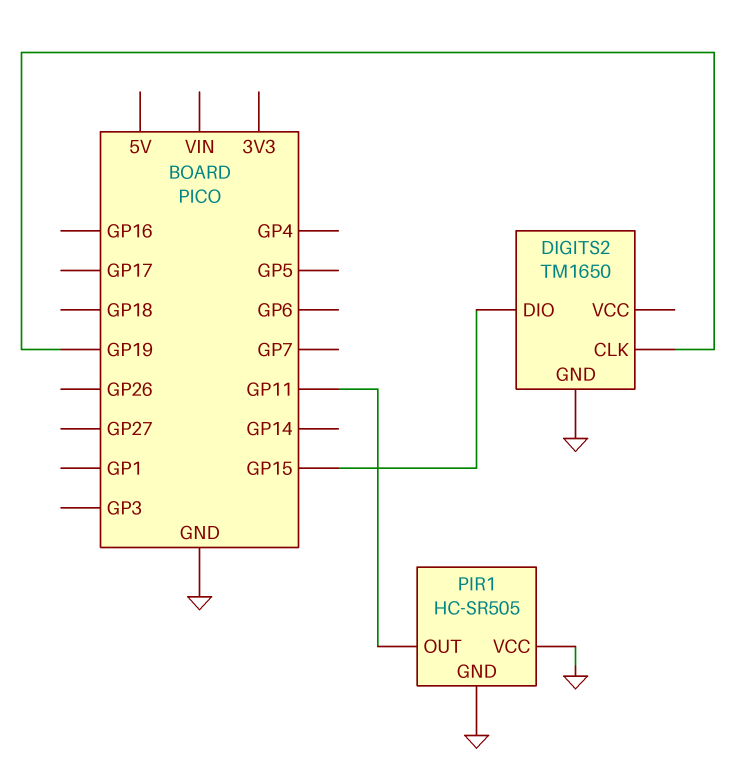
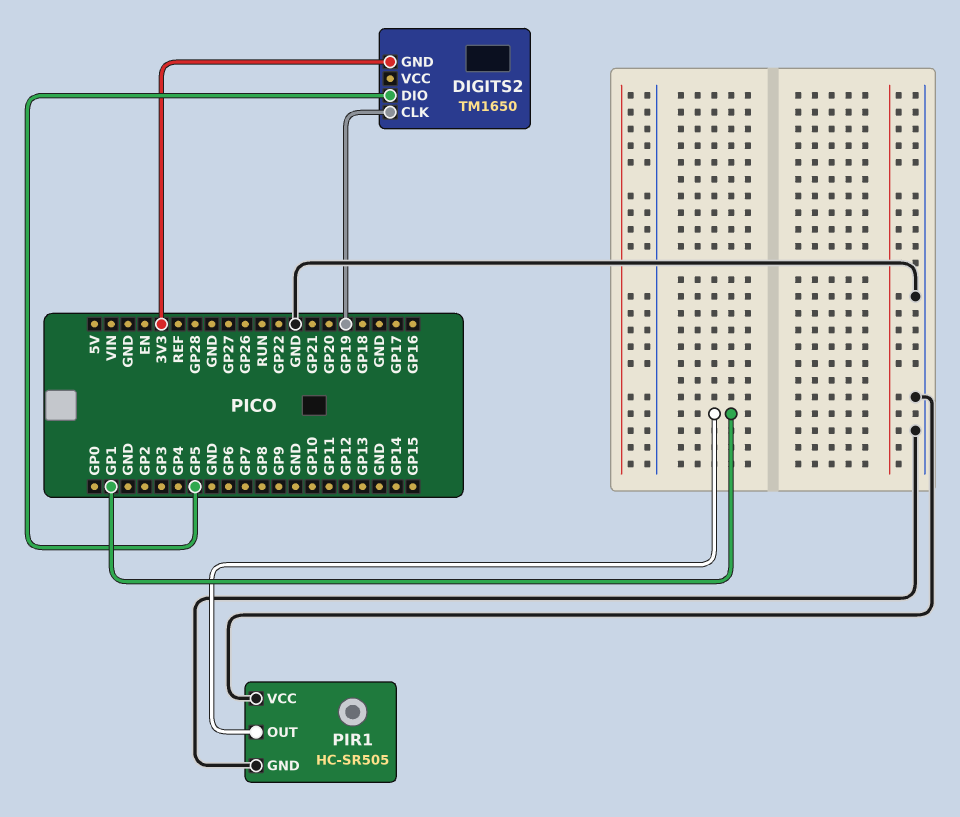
DIGITS2 pin DIO: GP15 -> GP5
DIGITS2 pin GND: GND -> 3V3
PIR1 pin OUT: GP11 -> GP1

